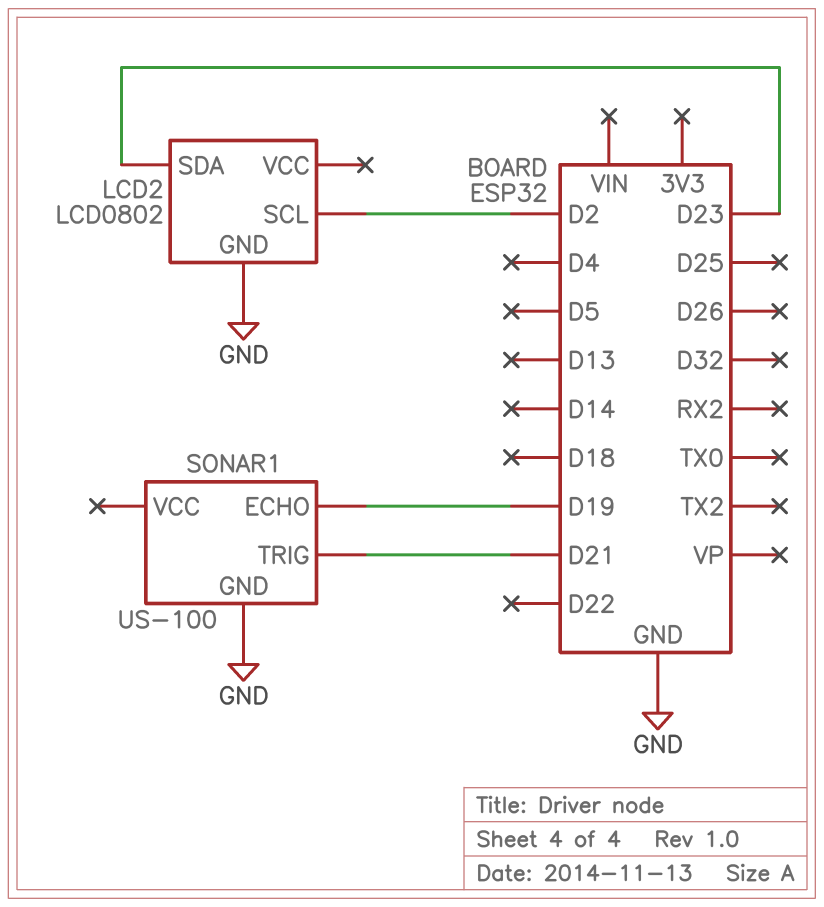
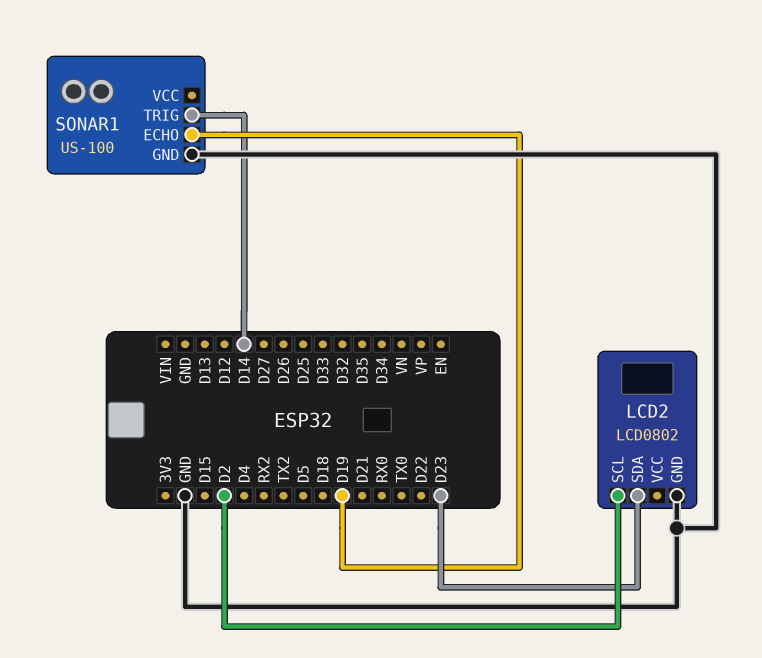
SONAR1 pin TRIG: D21 -> D14

